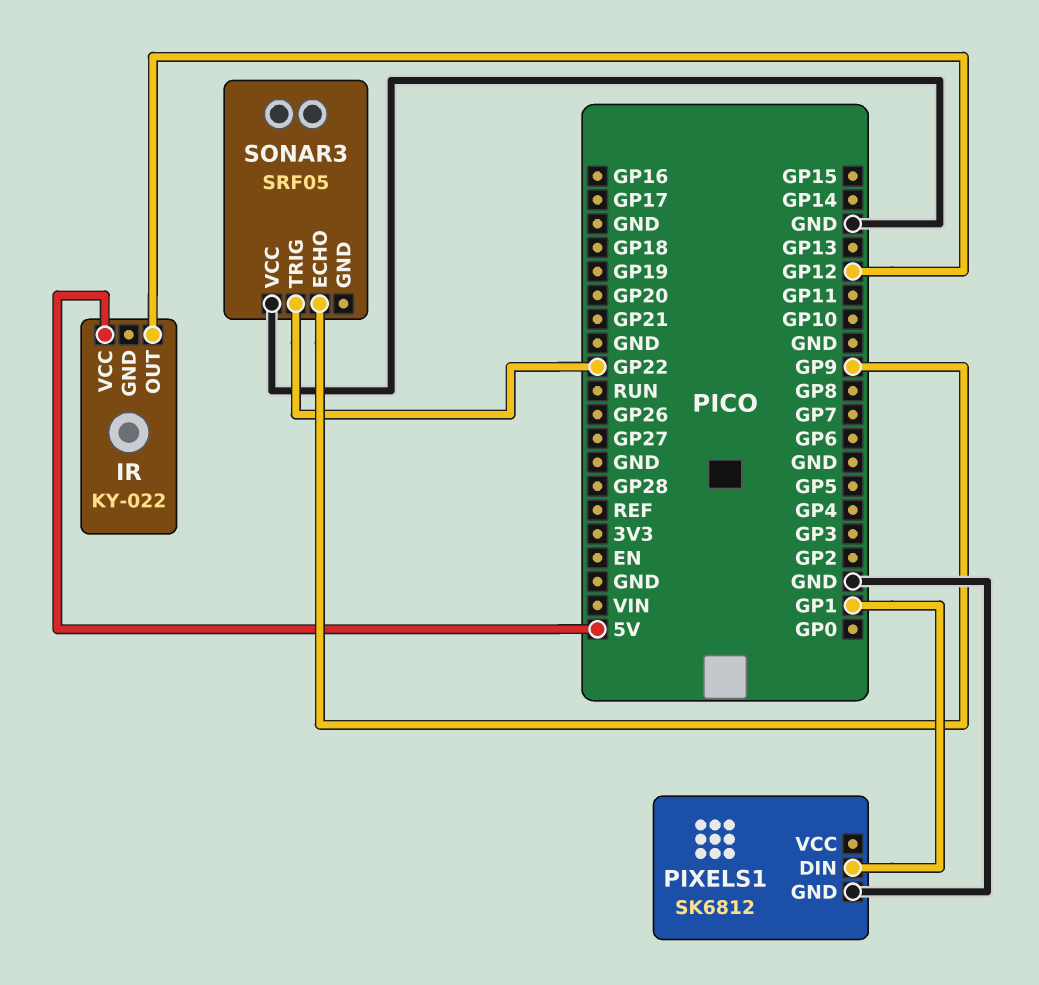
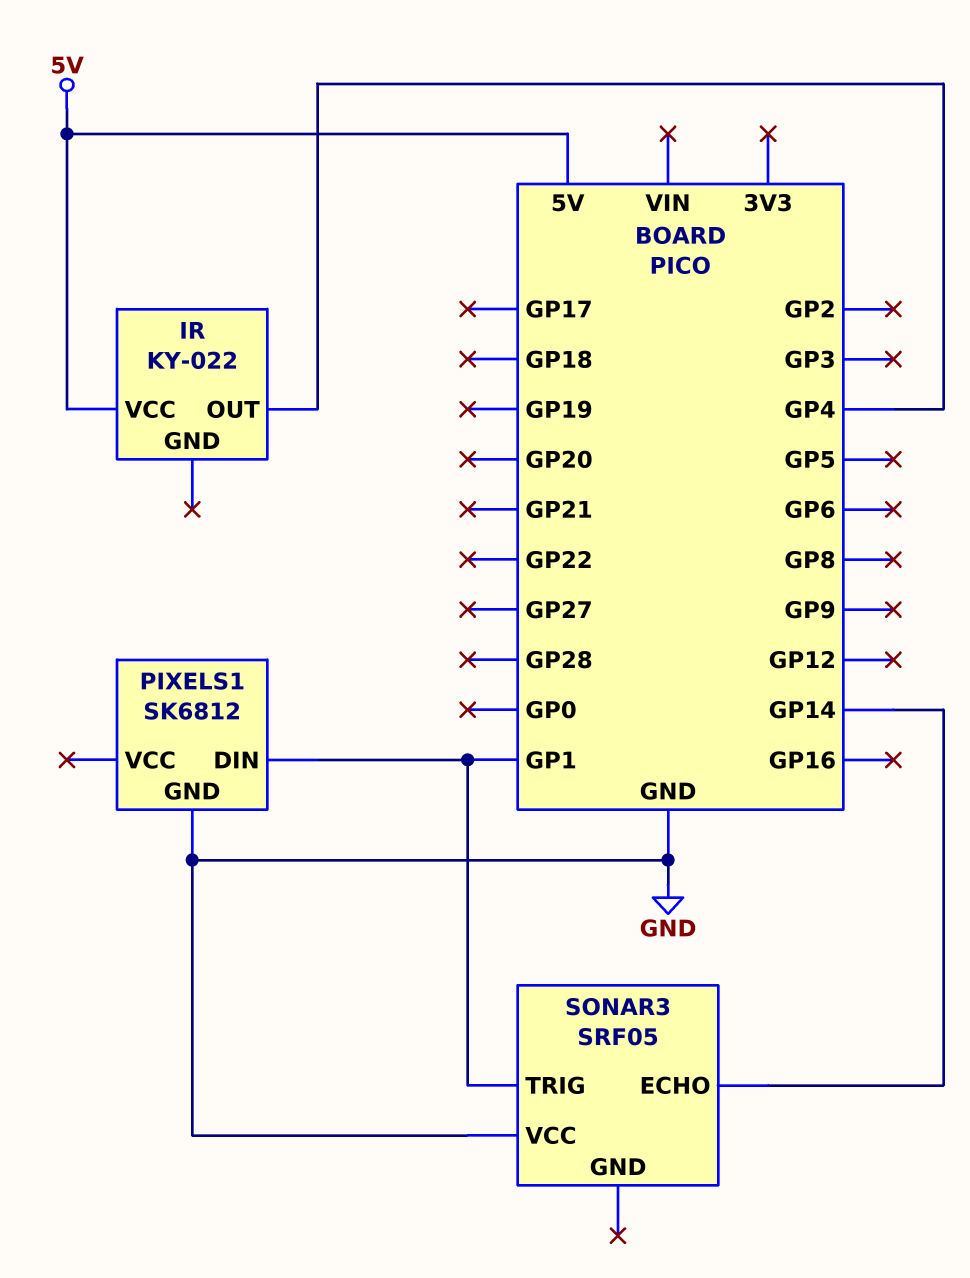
IR pin OUT: GP12 -> GP4
SONAR3 pin ECHO: GP9 -> GP14
SONAR3 pin TRIG: GP22 -> GP1

